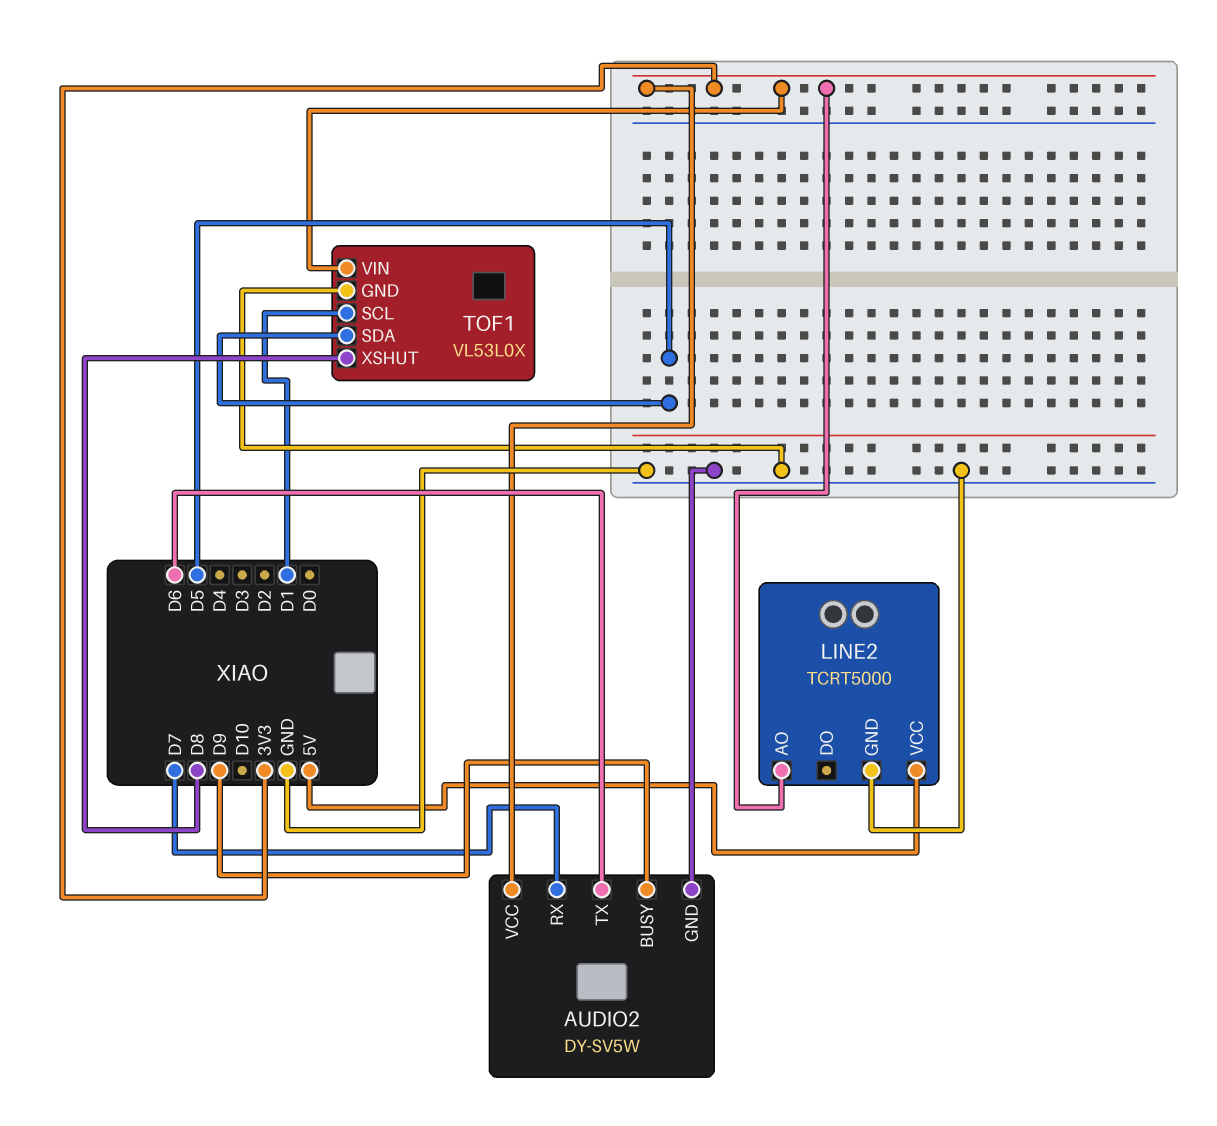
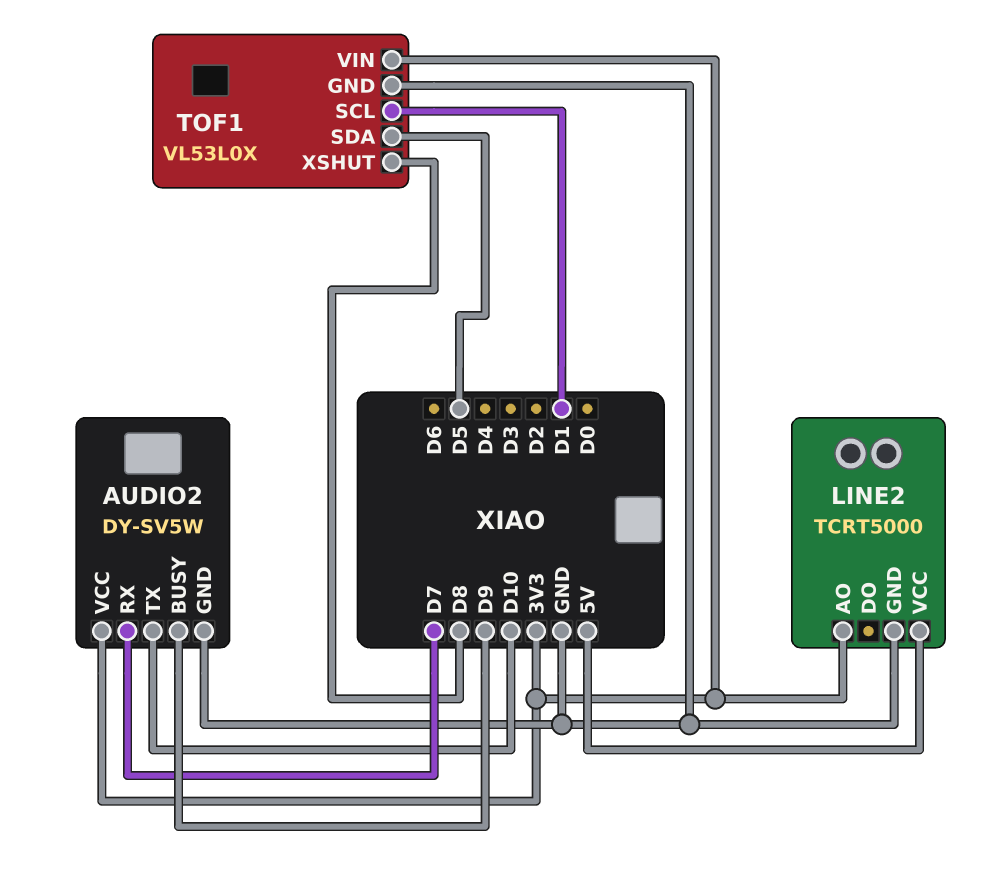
AUDIO2 pin TX: D6 -> D10

